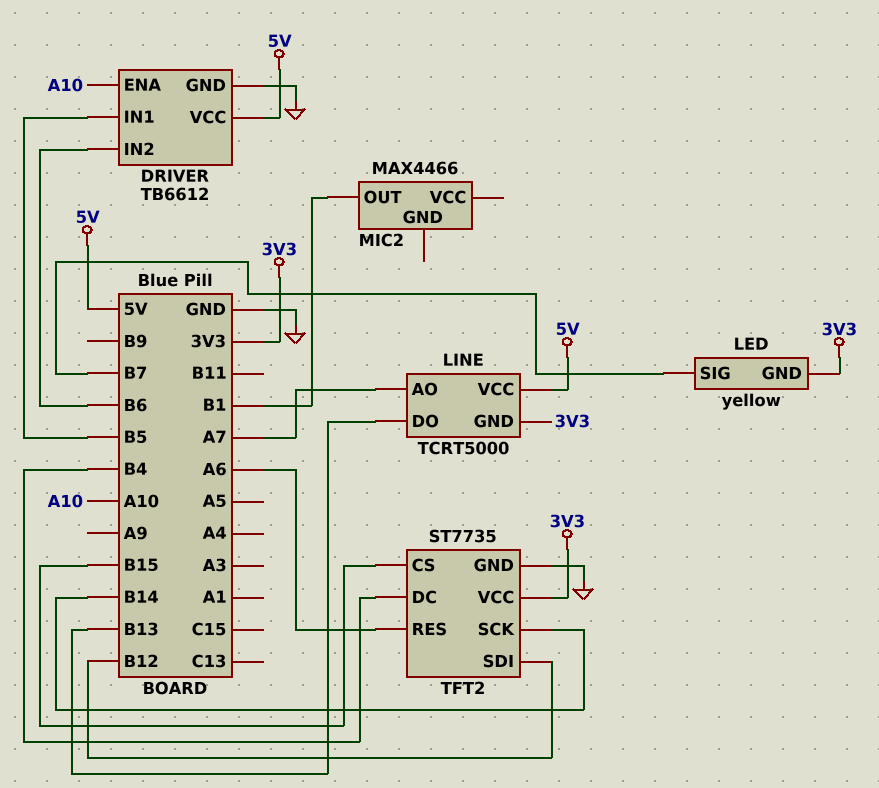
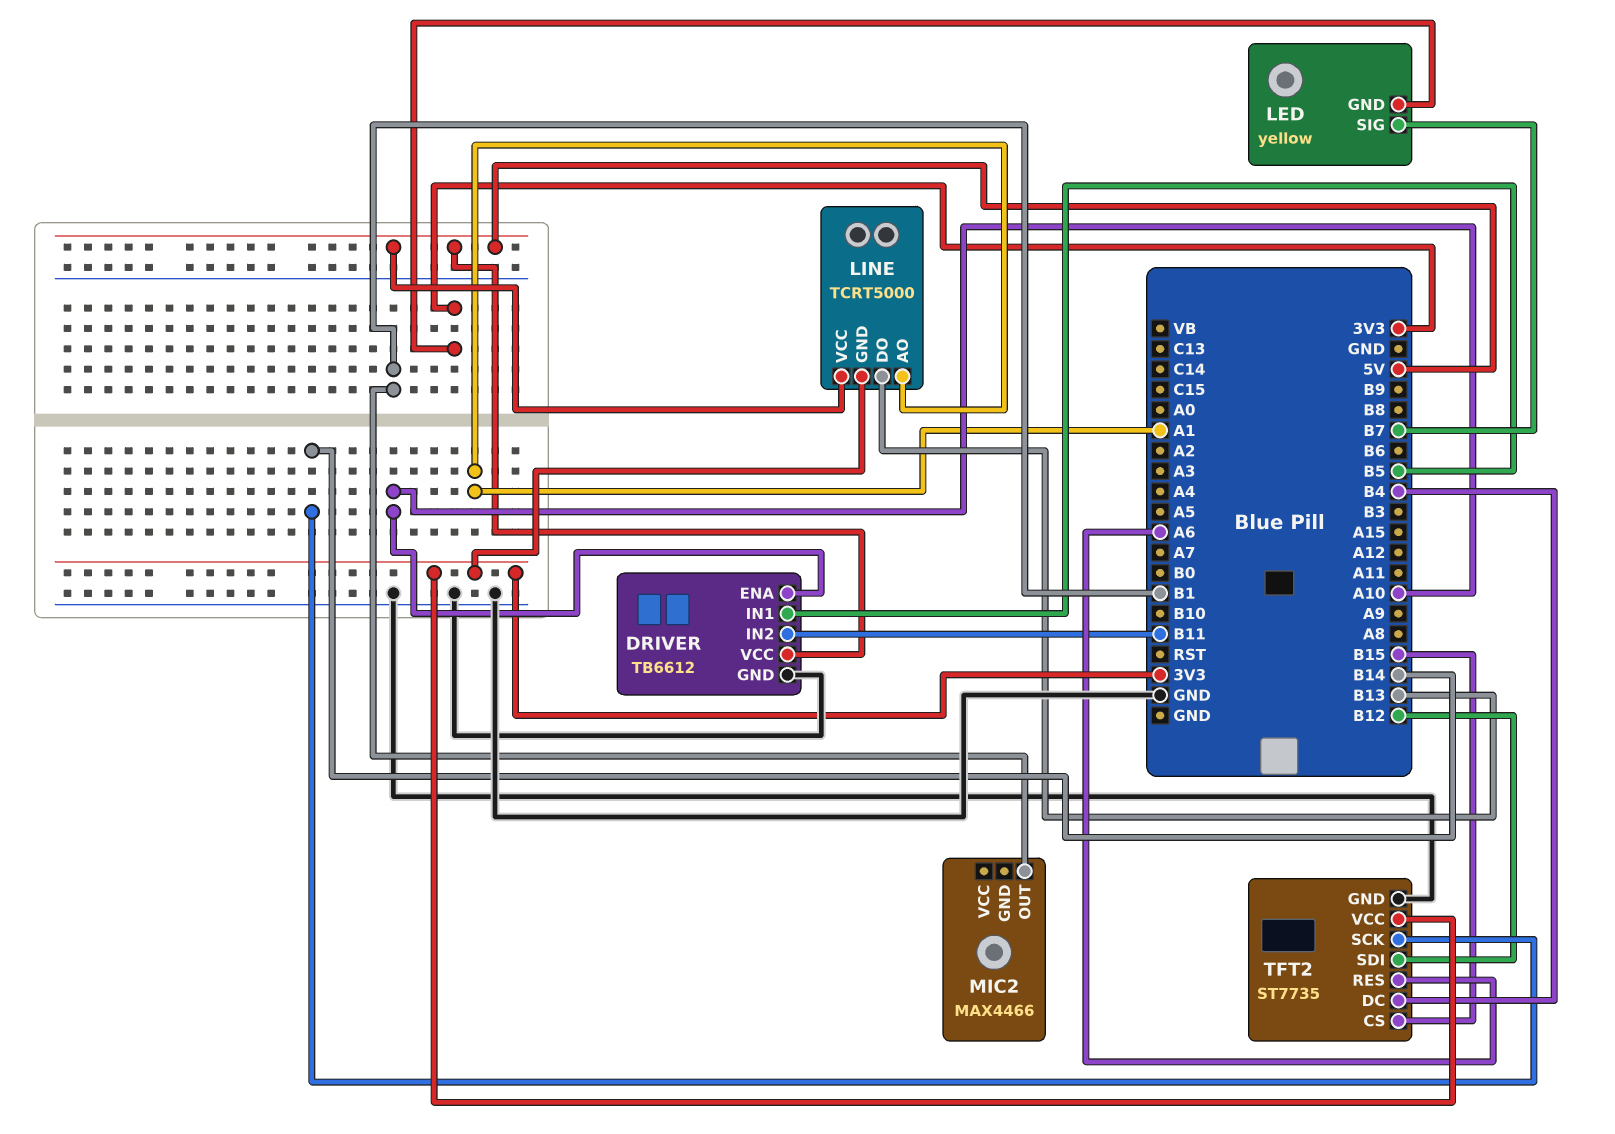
DRIVER pin IN2: B6 -> B11
LINE pin AO: A7 -> A1

